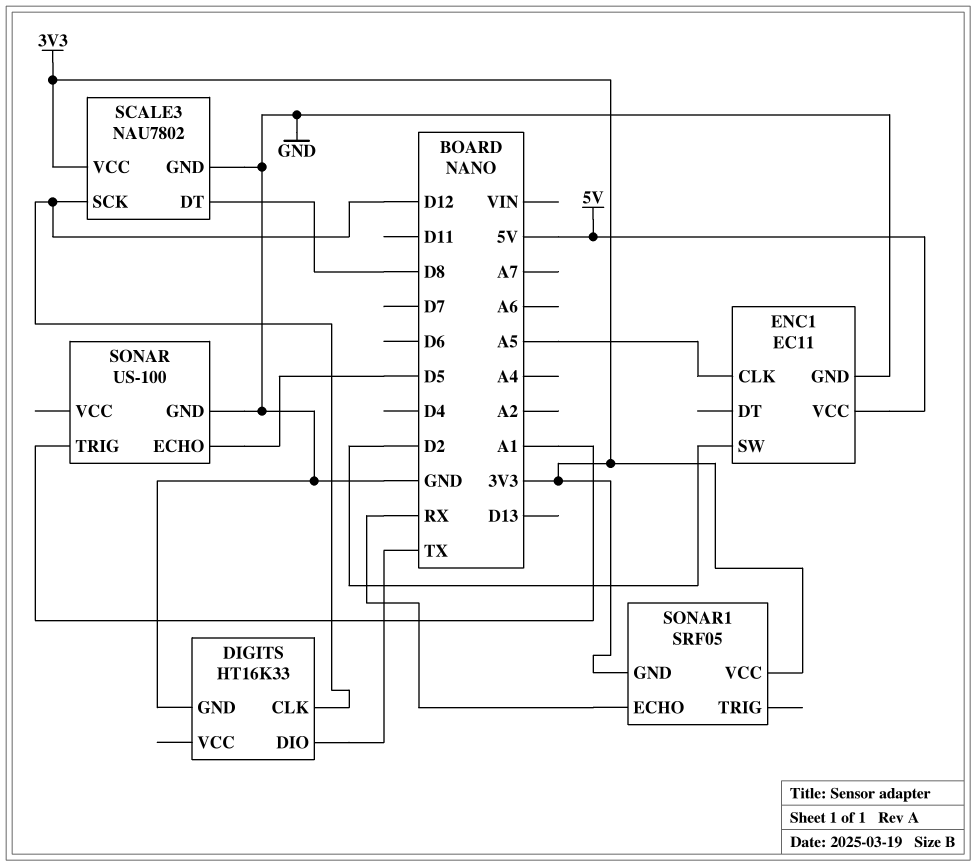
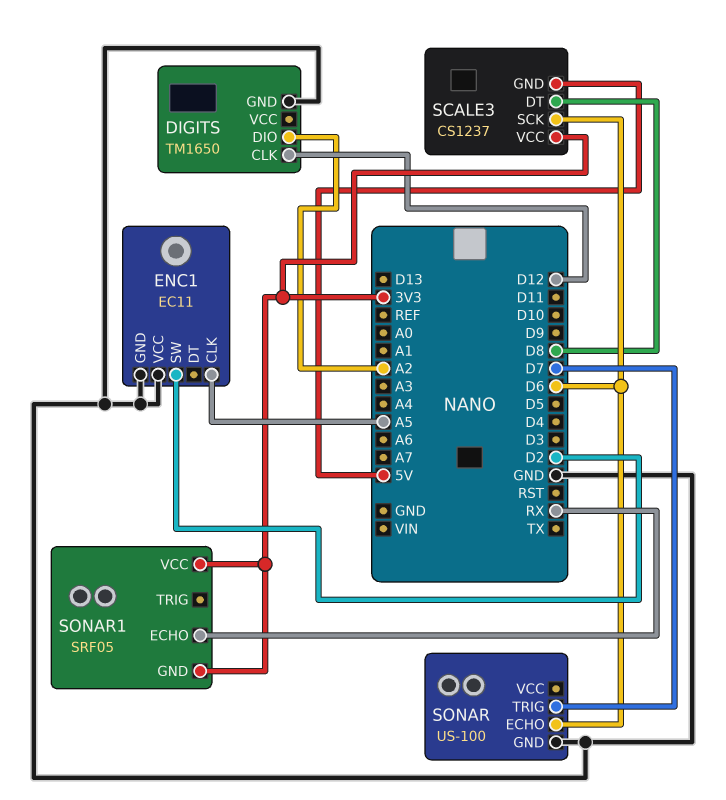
DIGITS: HT16K33 -> TM1650
DIGITS pin DIO: TX -> A2
ENC1 pin VCC: 5V -> GND
SCALE3: NAU7802 -> CS1237
SCALE3 pin GND: GND -> 5V
SCALE3 pin SCK: D12 -> D6
SONAR pin ECHO: D5 -> D6
SONAR pin TRIG: A1 -> D7

